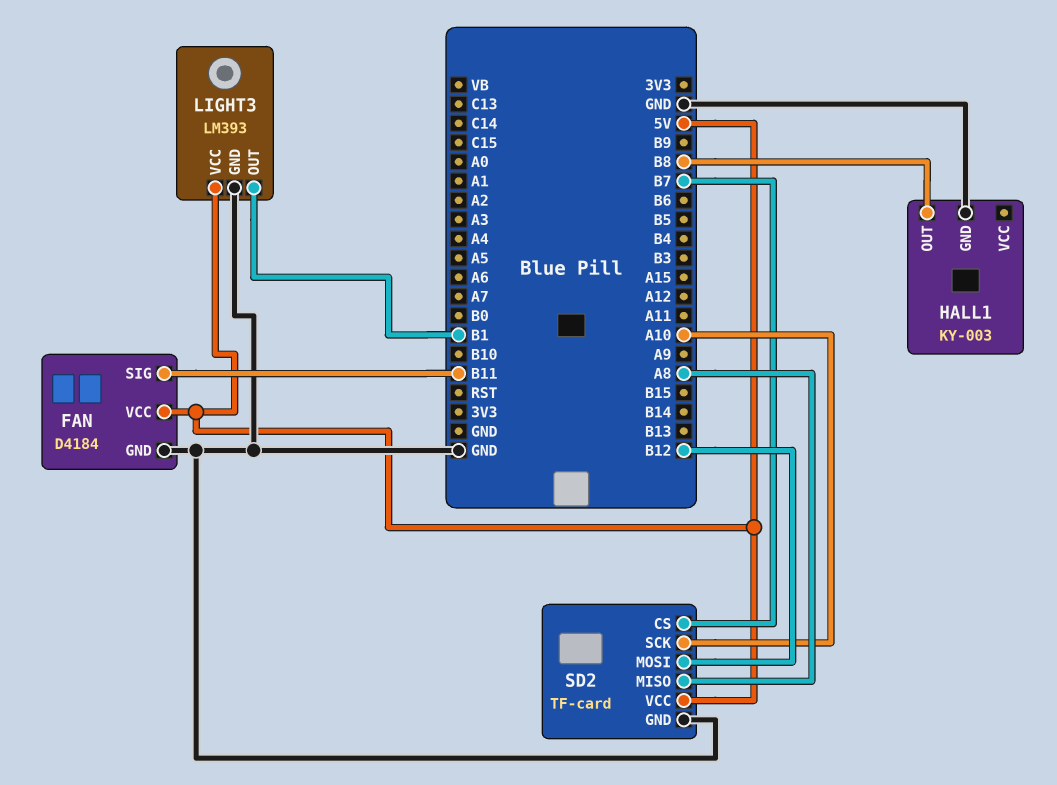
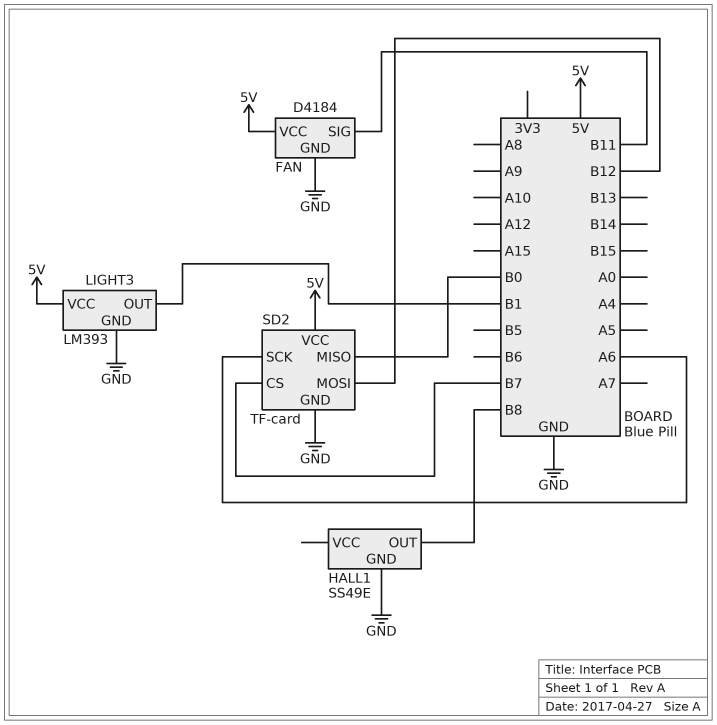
HALL1: KY-003 -> SS49E
SD2 pin MISO: A8 -> B0
SD2 pin SCK: A10 -> A6

